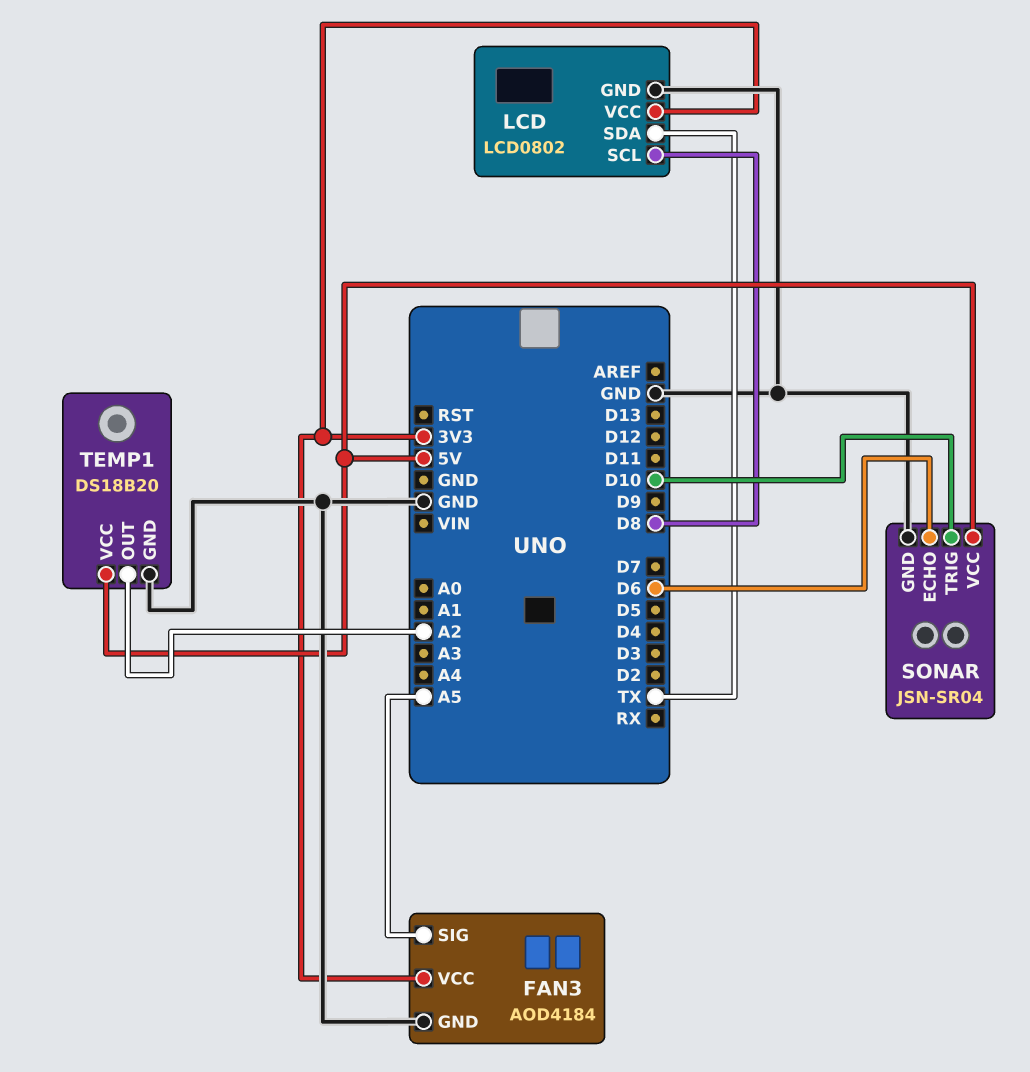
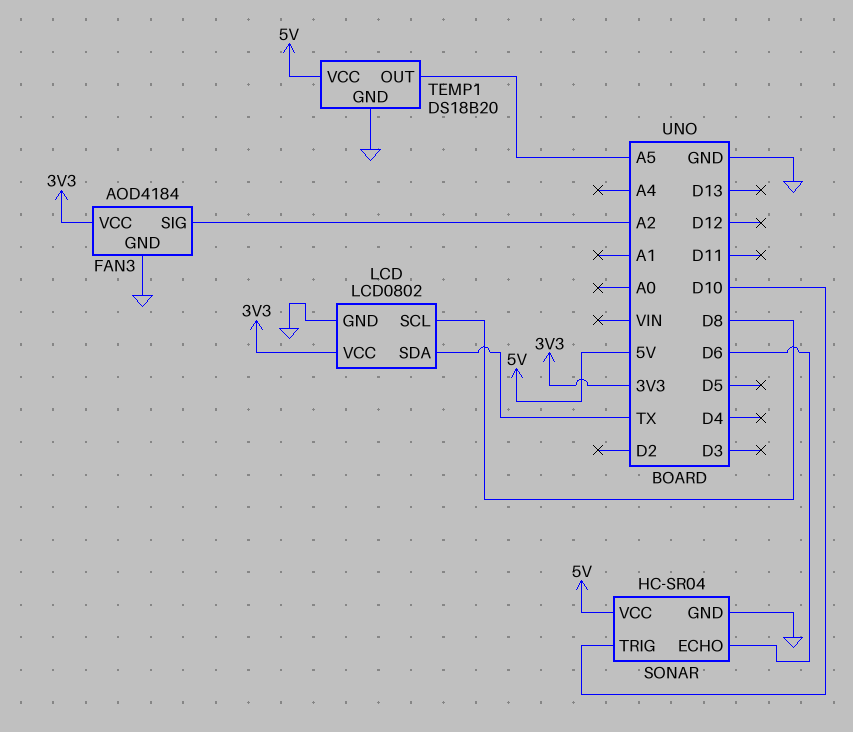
FAN3 pin SIG: A5 -> A2
SONAR: JSN-SR04 -> HC-SR04
TEMP1 pin OUT: A2 -> A5

